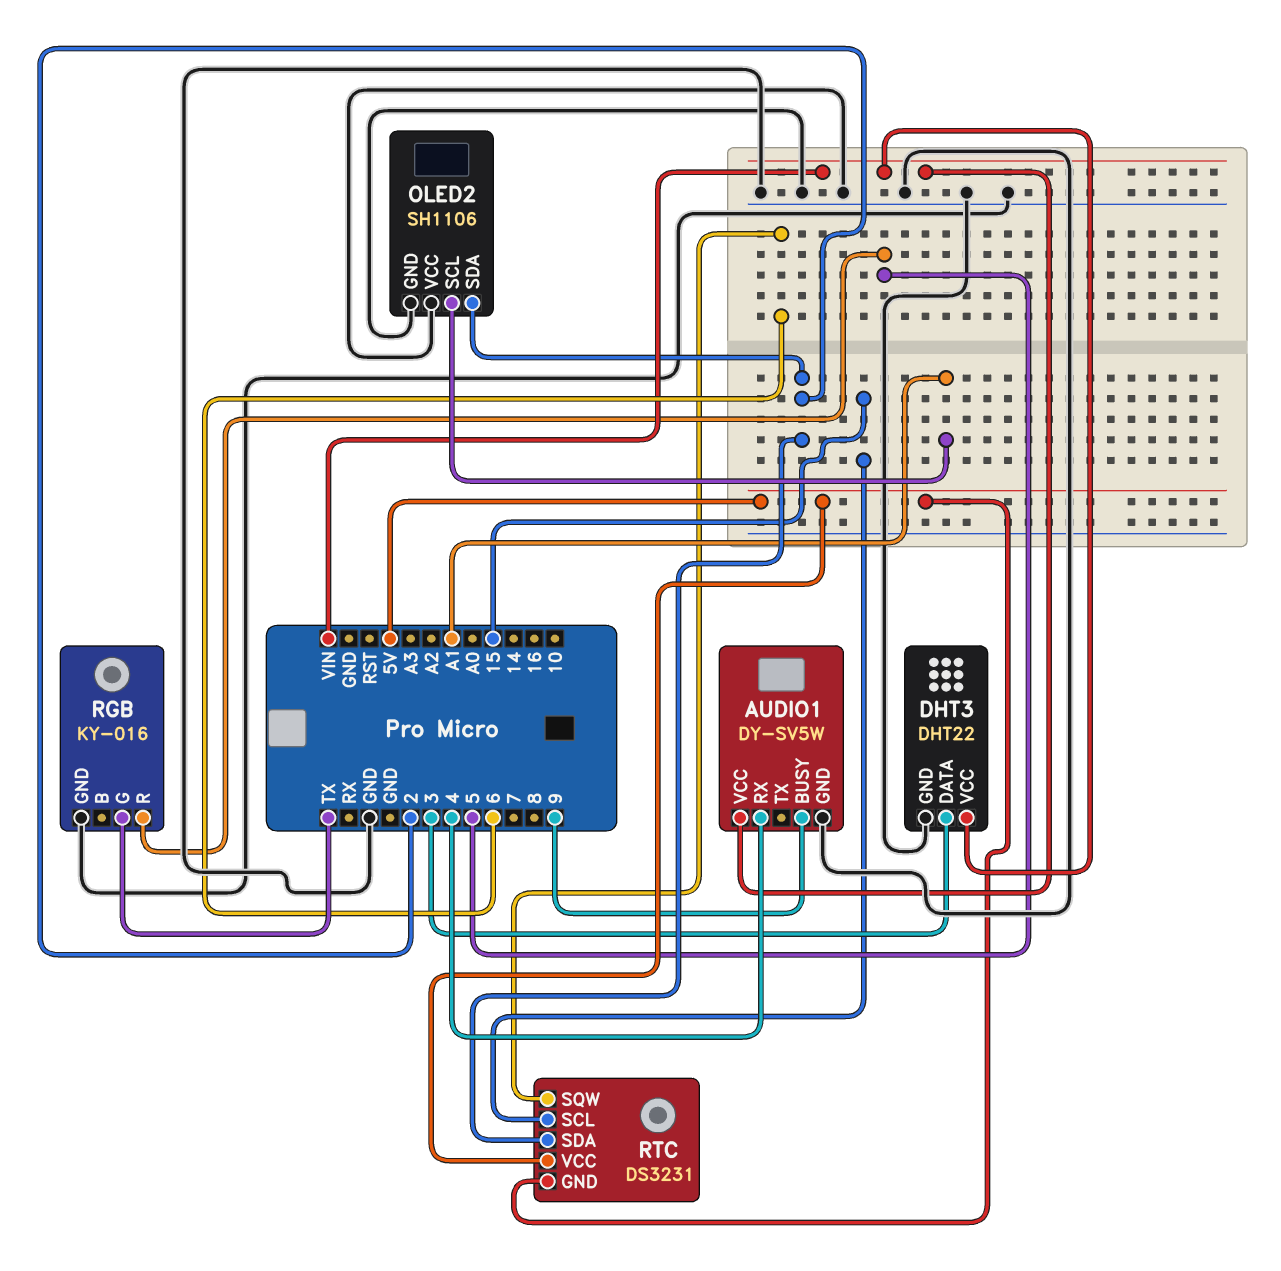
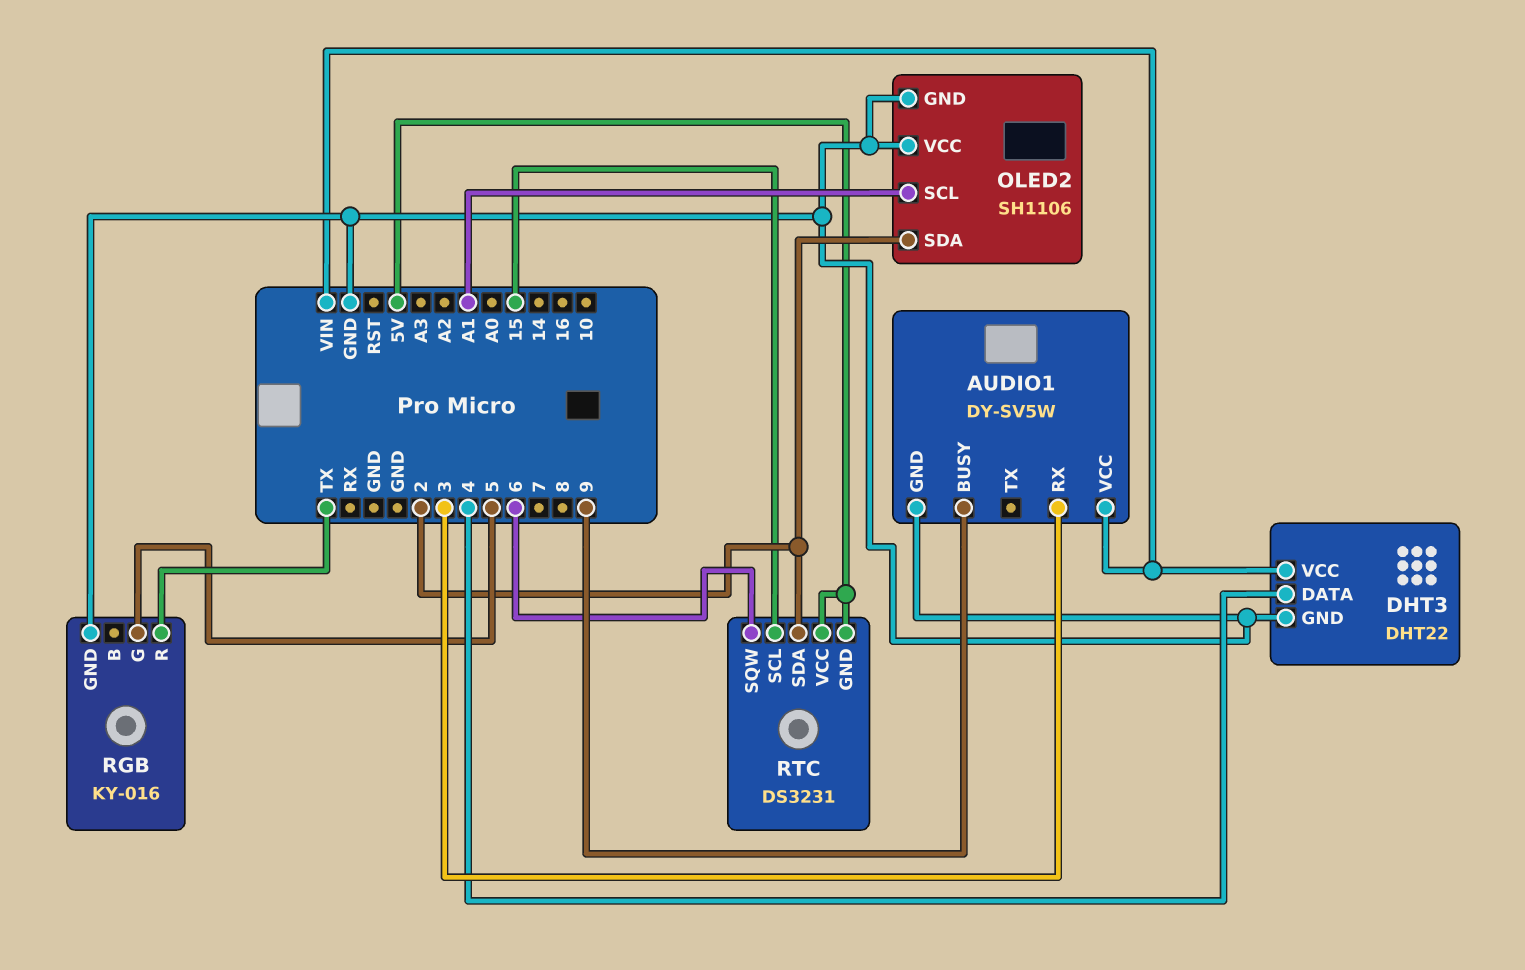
AUDIO1 pin RX: 4 -> 3
DHT3 pin DATA: 3 -> 4
RGB pin G: TX -> 5
RGB pin R: 5 -> TX

